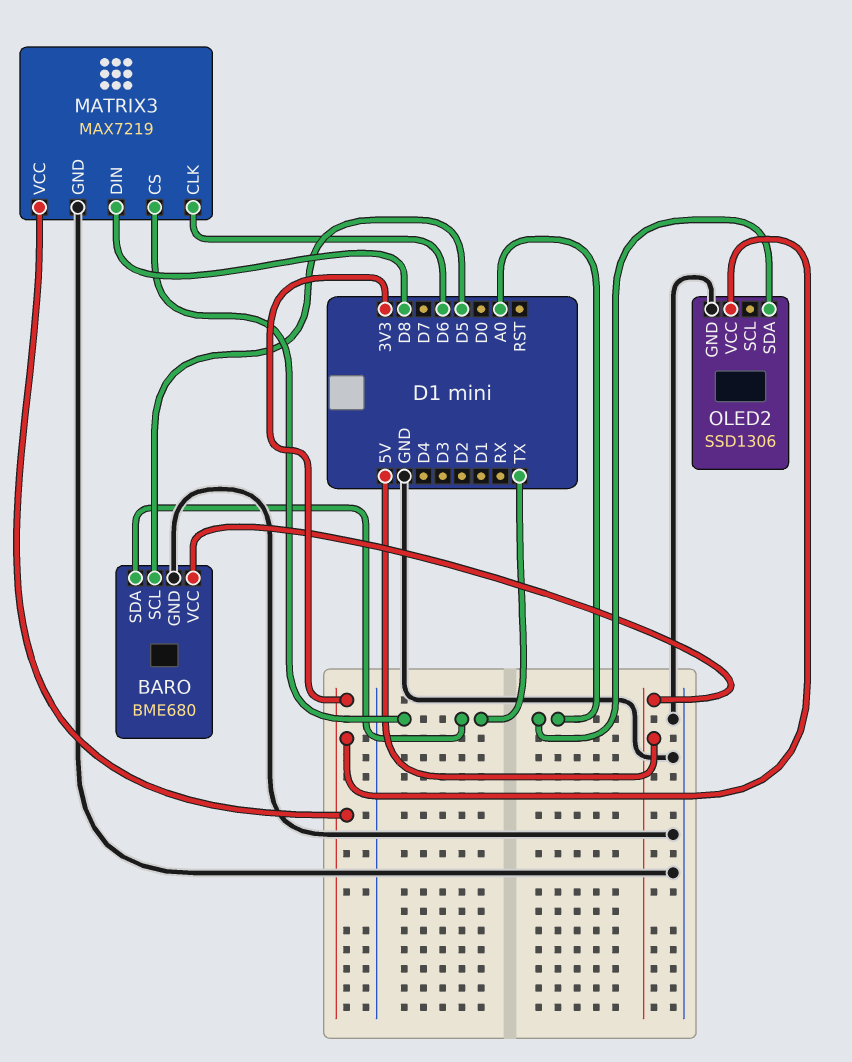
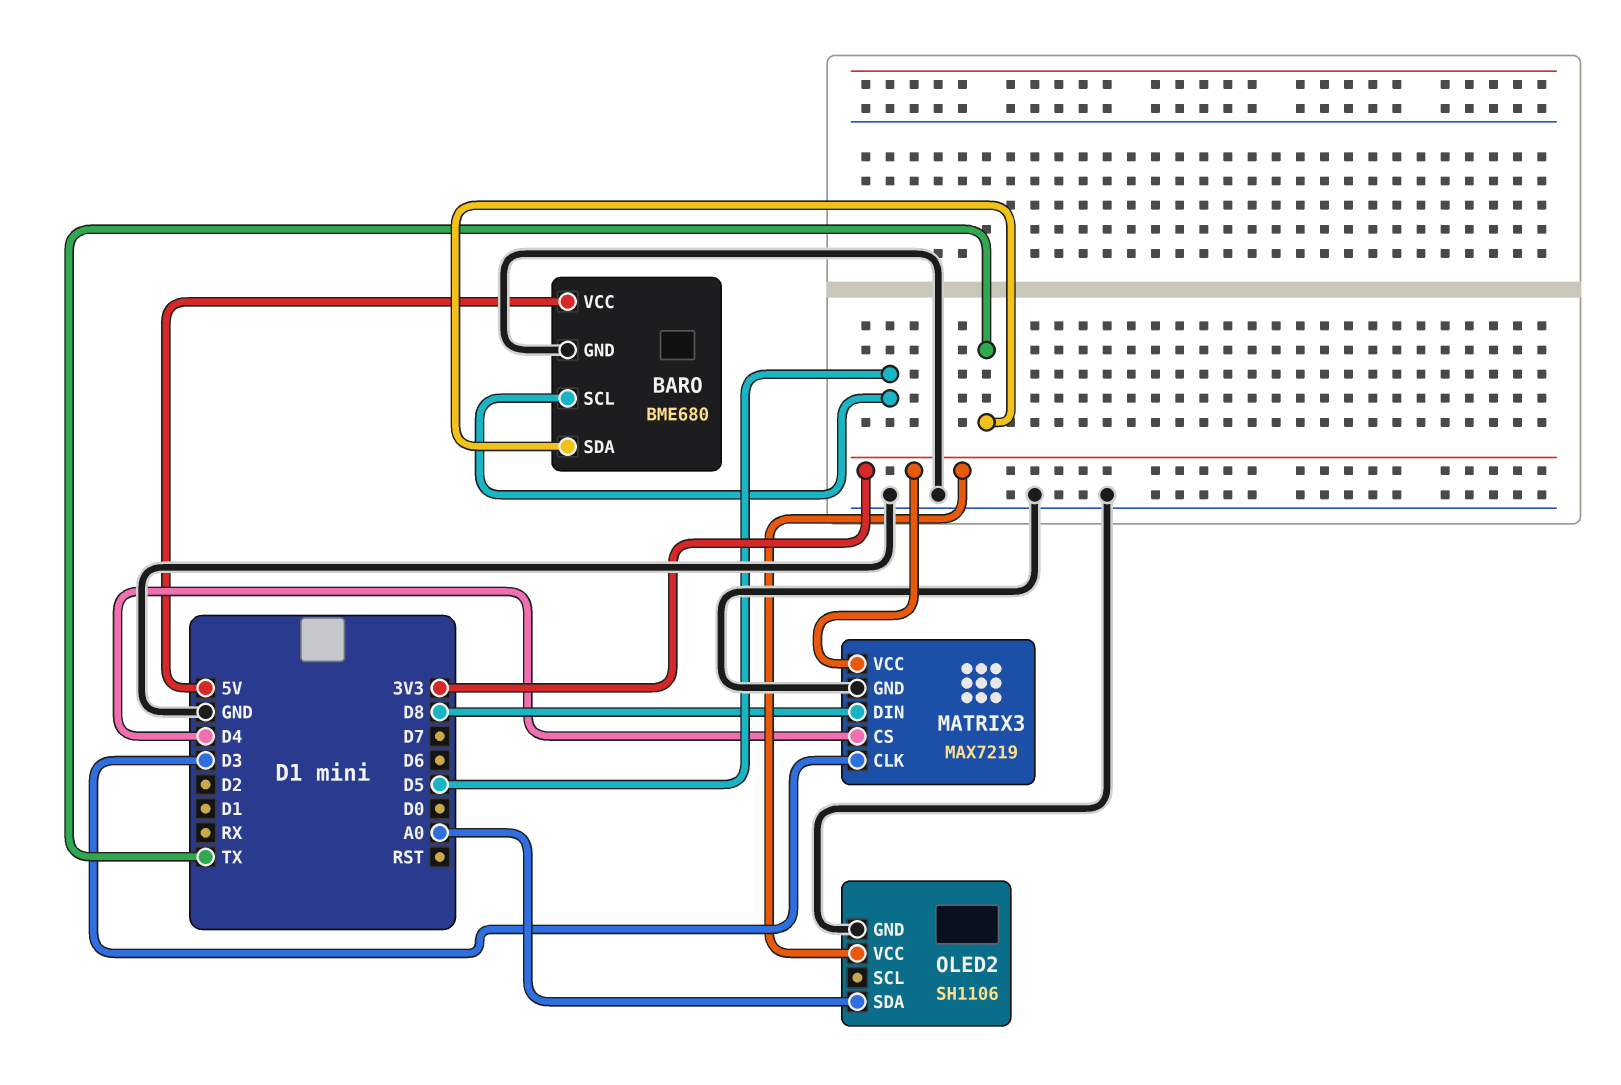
MATRIX3 pin CLK: D6 -> D3
MATRIX3 pin CS: TX -> D4
OLED2: SSD1306 -> SH1106

